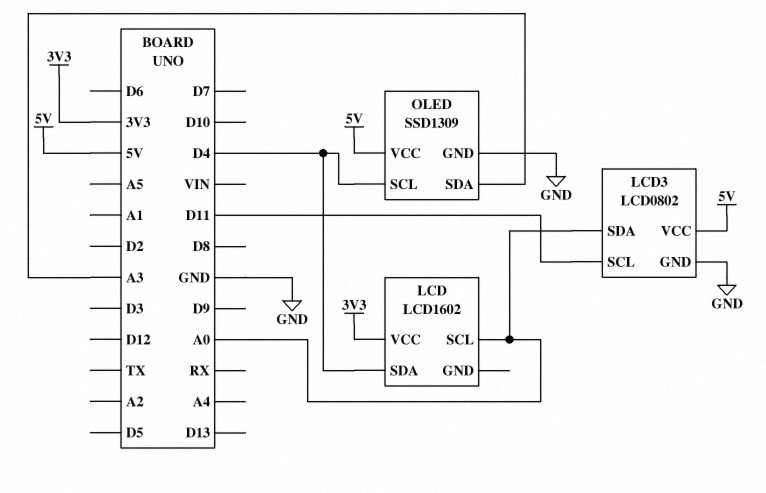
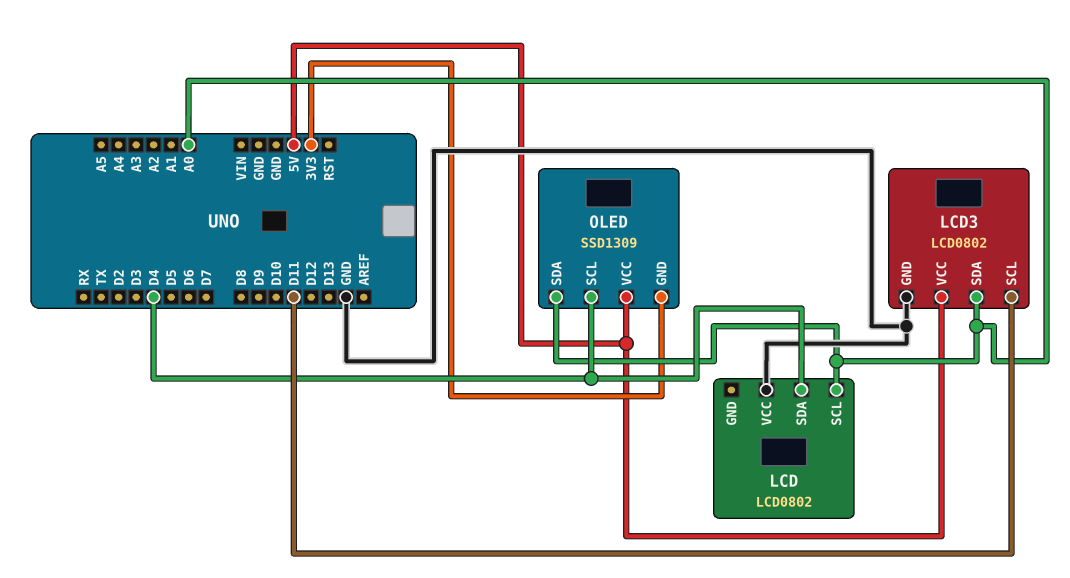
LCD: LCD1602 -> LCD0802
LCD pin VCC: 3V3 -> GND
OLED pin GND: GND -> 3V3
OLED pin SDA: A3 -> A0

